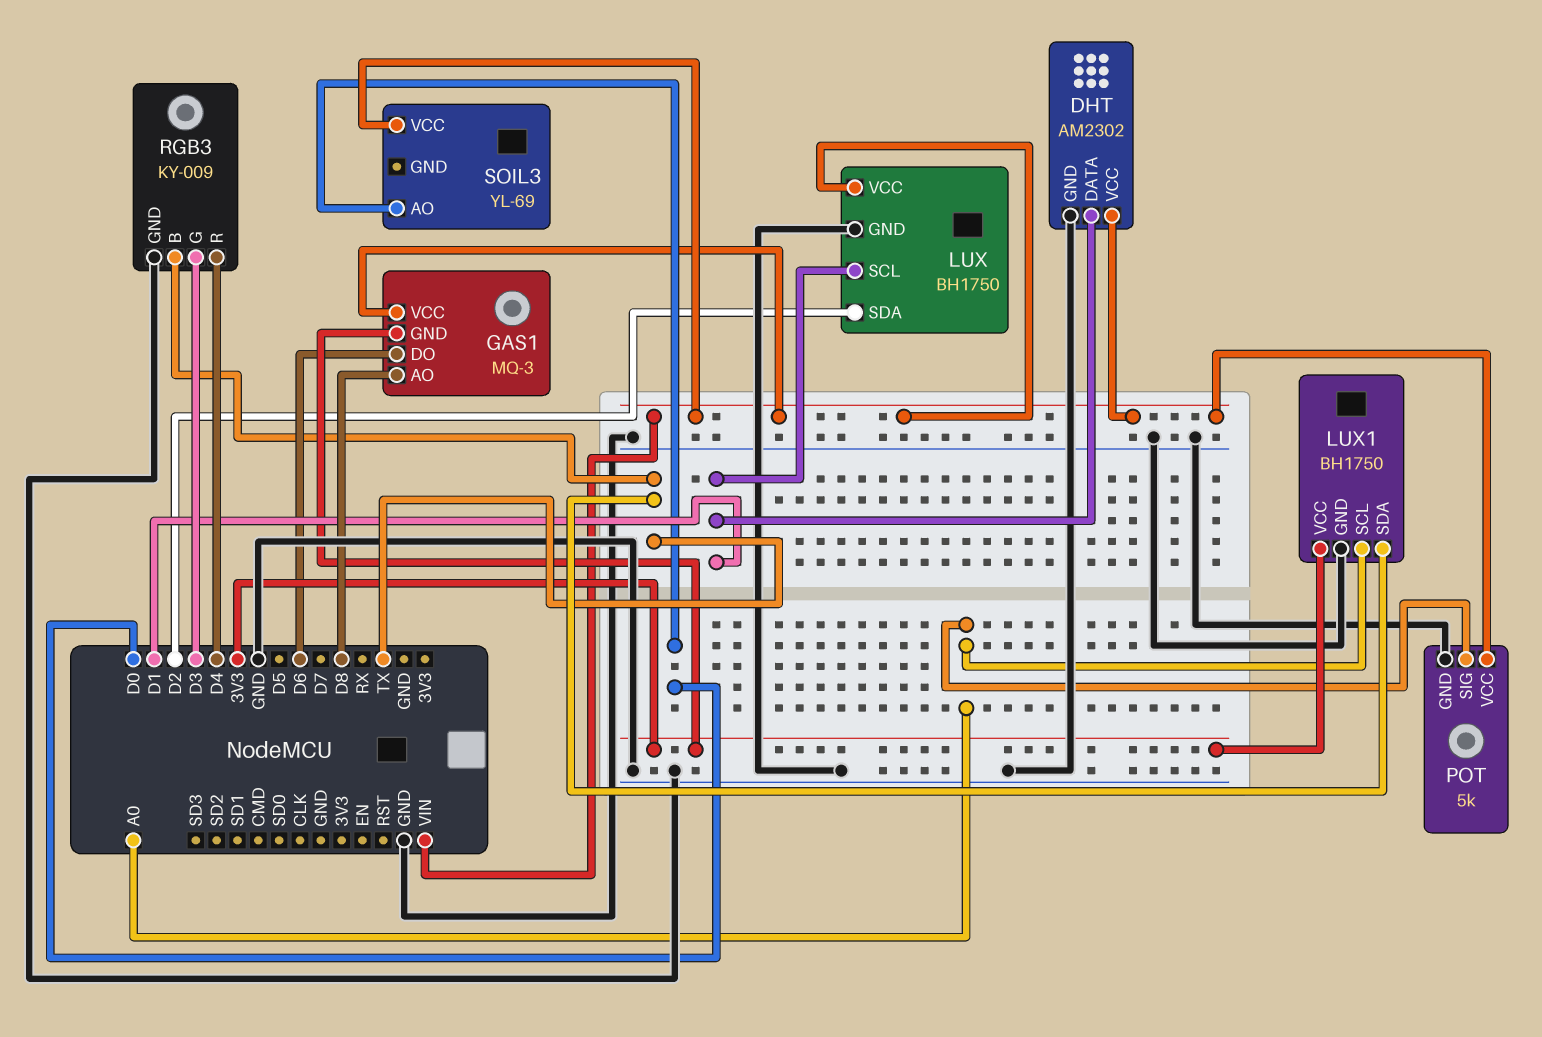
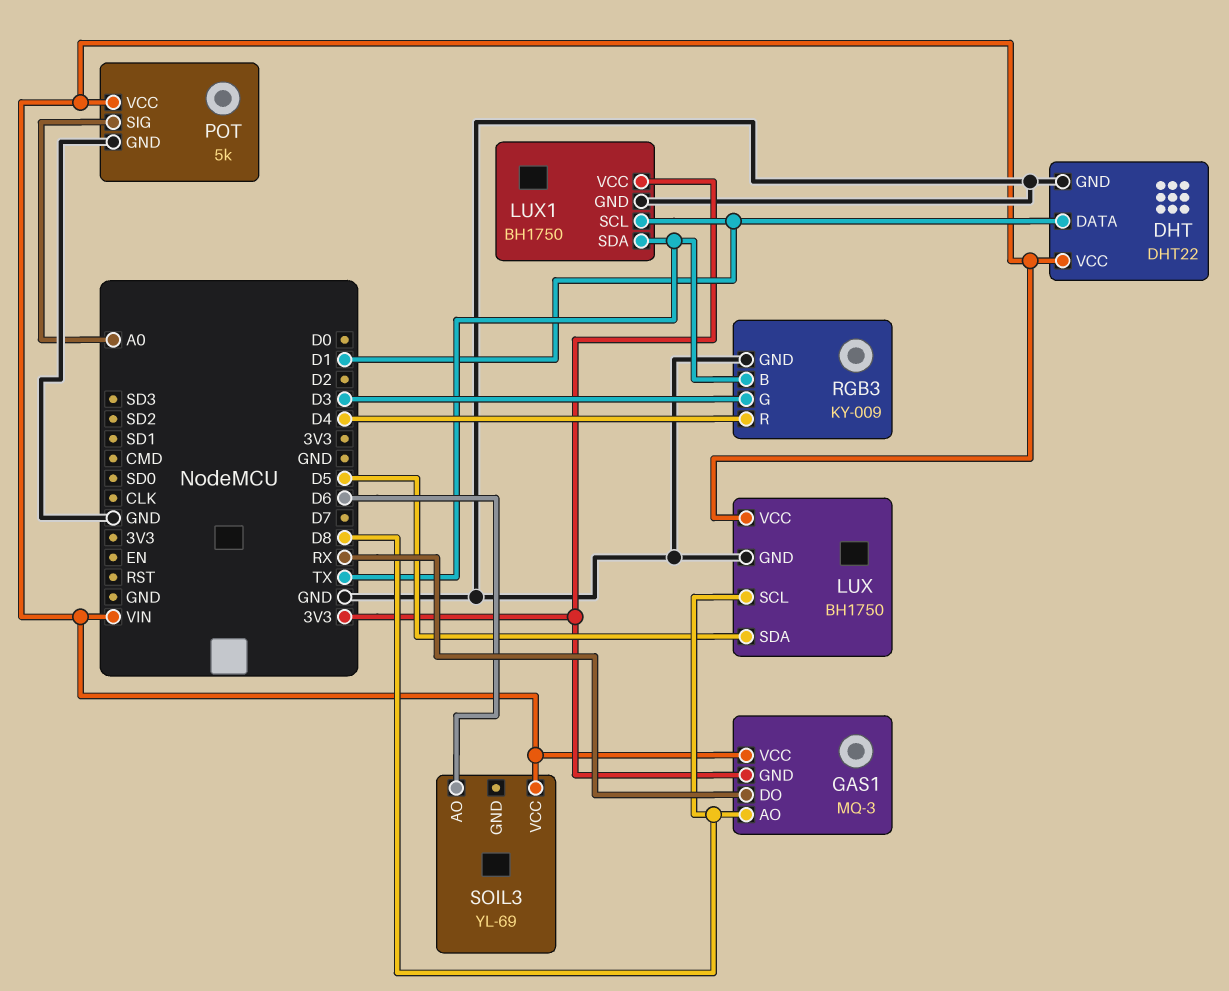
DHT: AM2302 -> DHT22
GAS1 pin DO: D6 -> RX
LUX pin SCL: D1 -> D8
LUX pin SDA: D2 -> D5
LUX1 pin SCL: A0 -> D1
SOIL3 pin AO: D0 -> D6

